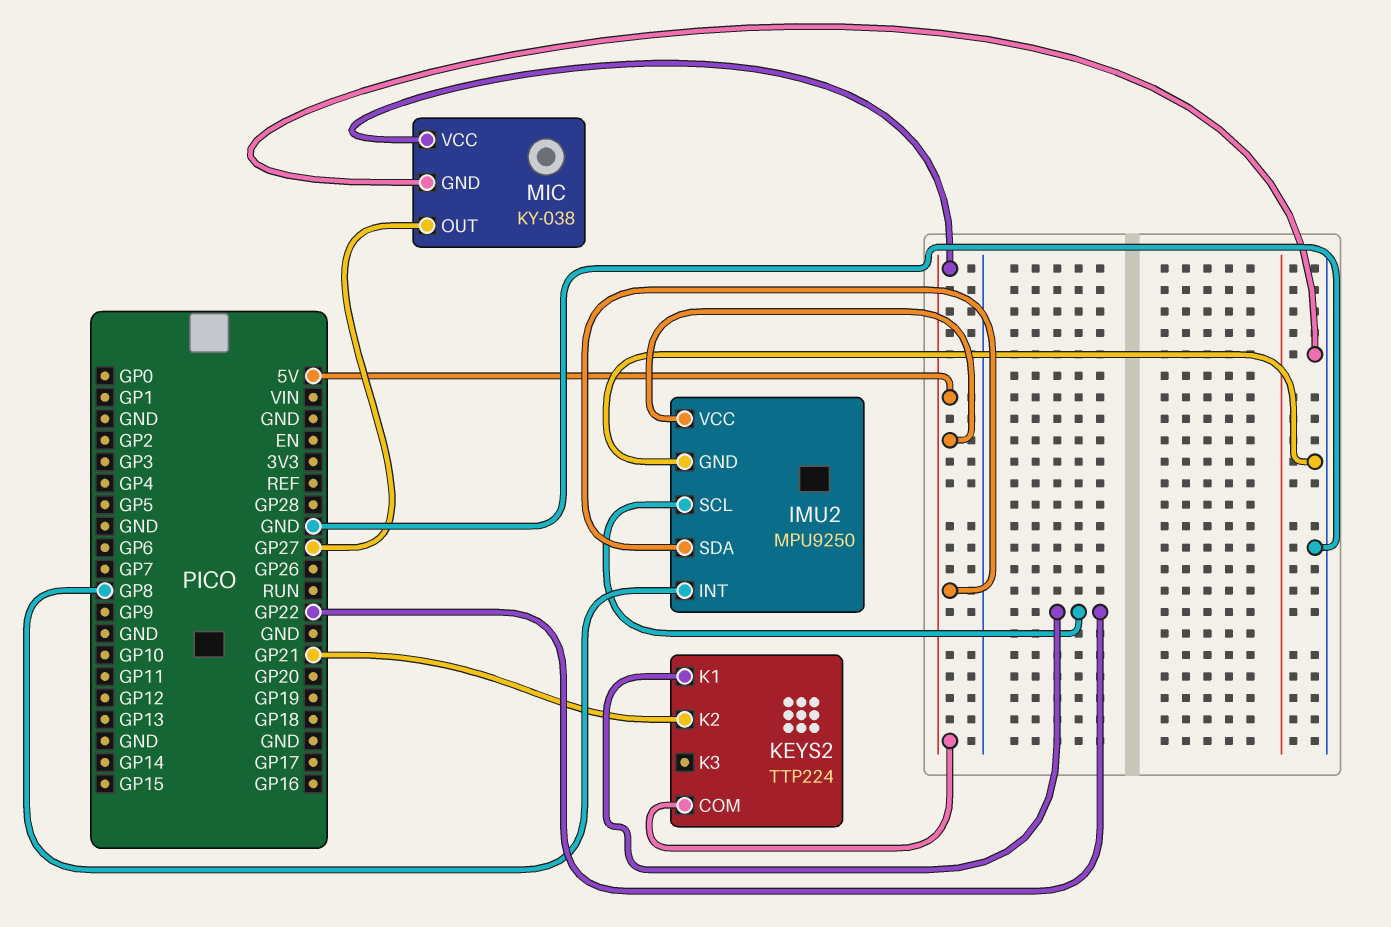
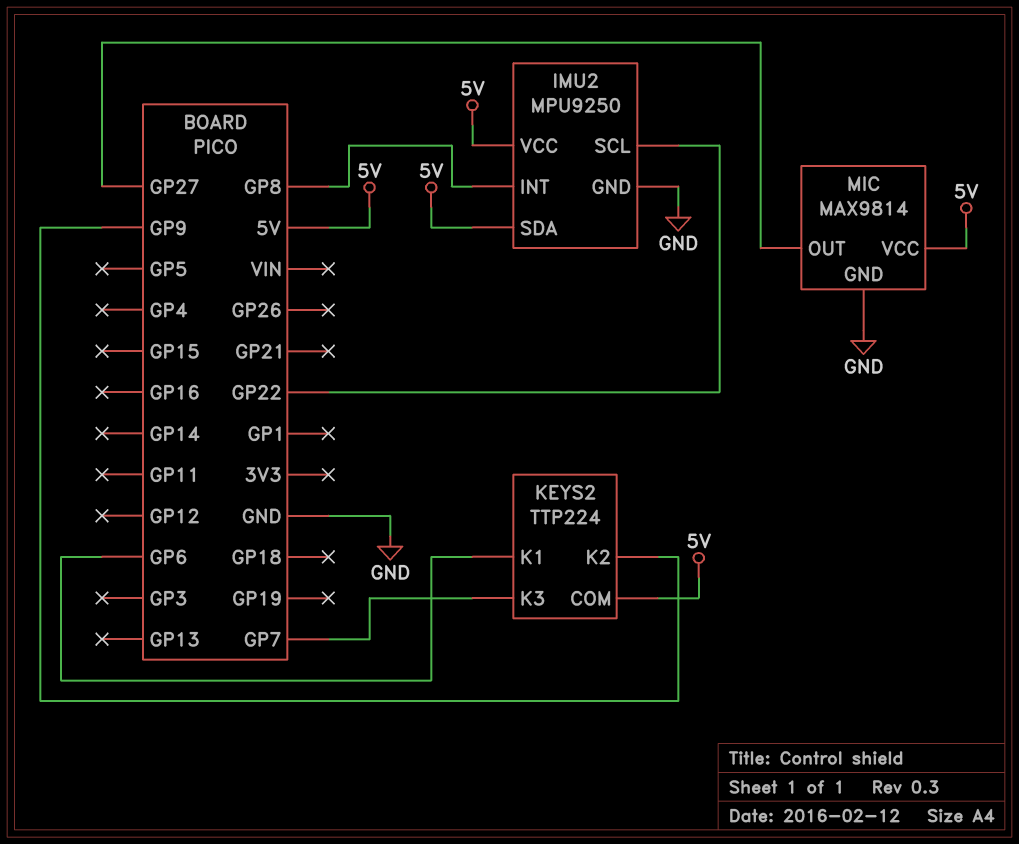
KEYS2 pin K1: GP22 -> GP6
KEYS2 pin K2: GP21 -> GP9
KEYS2 pin K3: none -> GP7
MIC: KY-038 -> MAX9814

